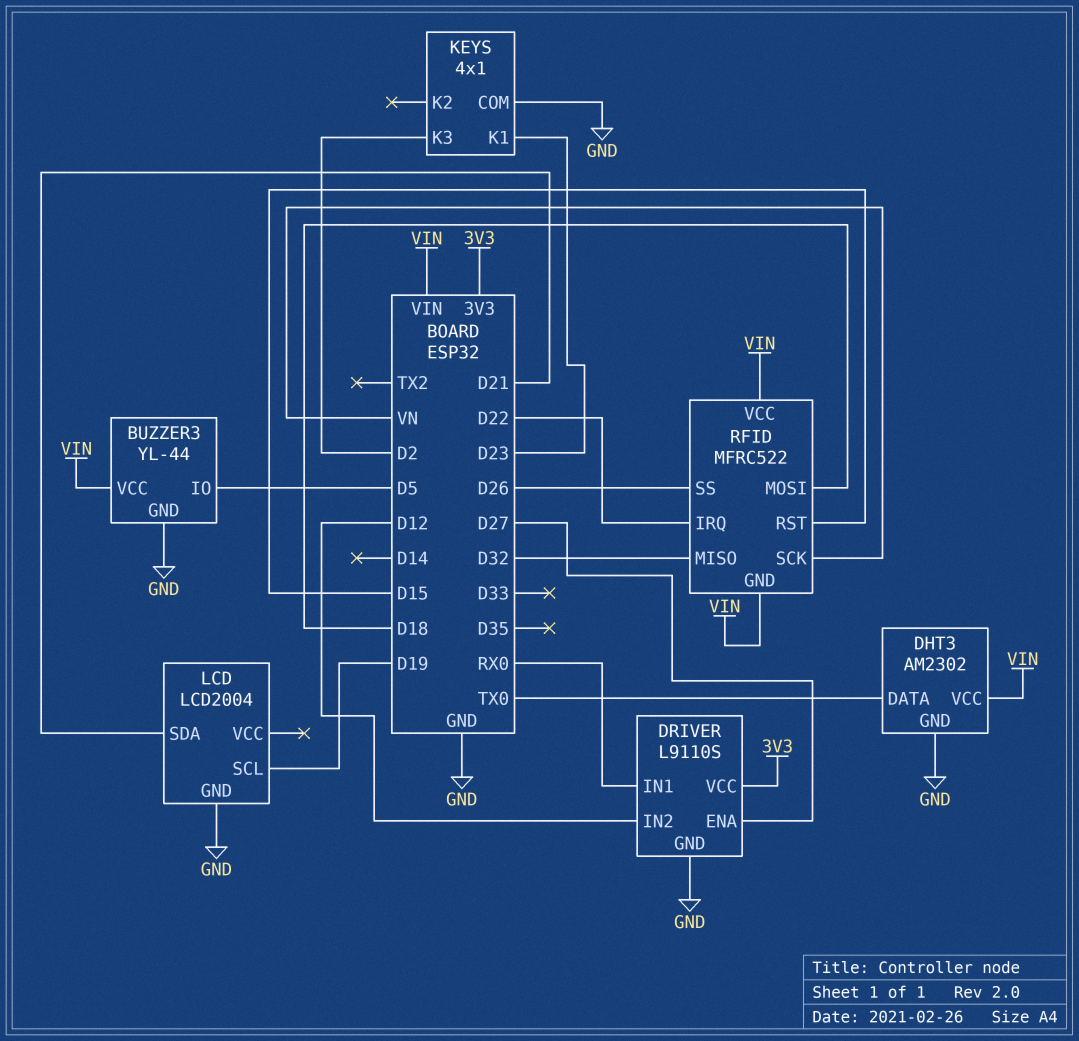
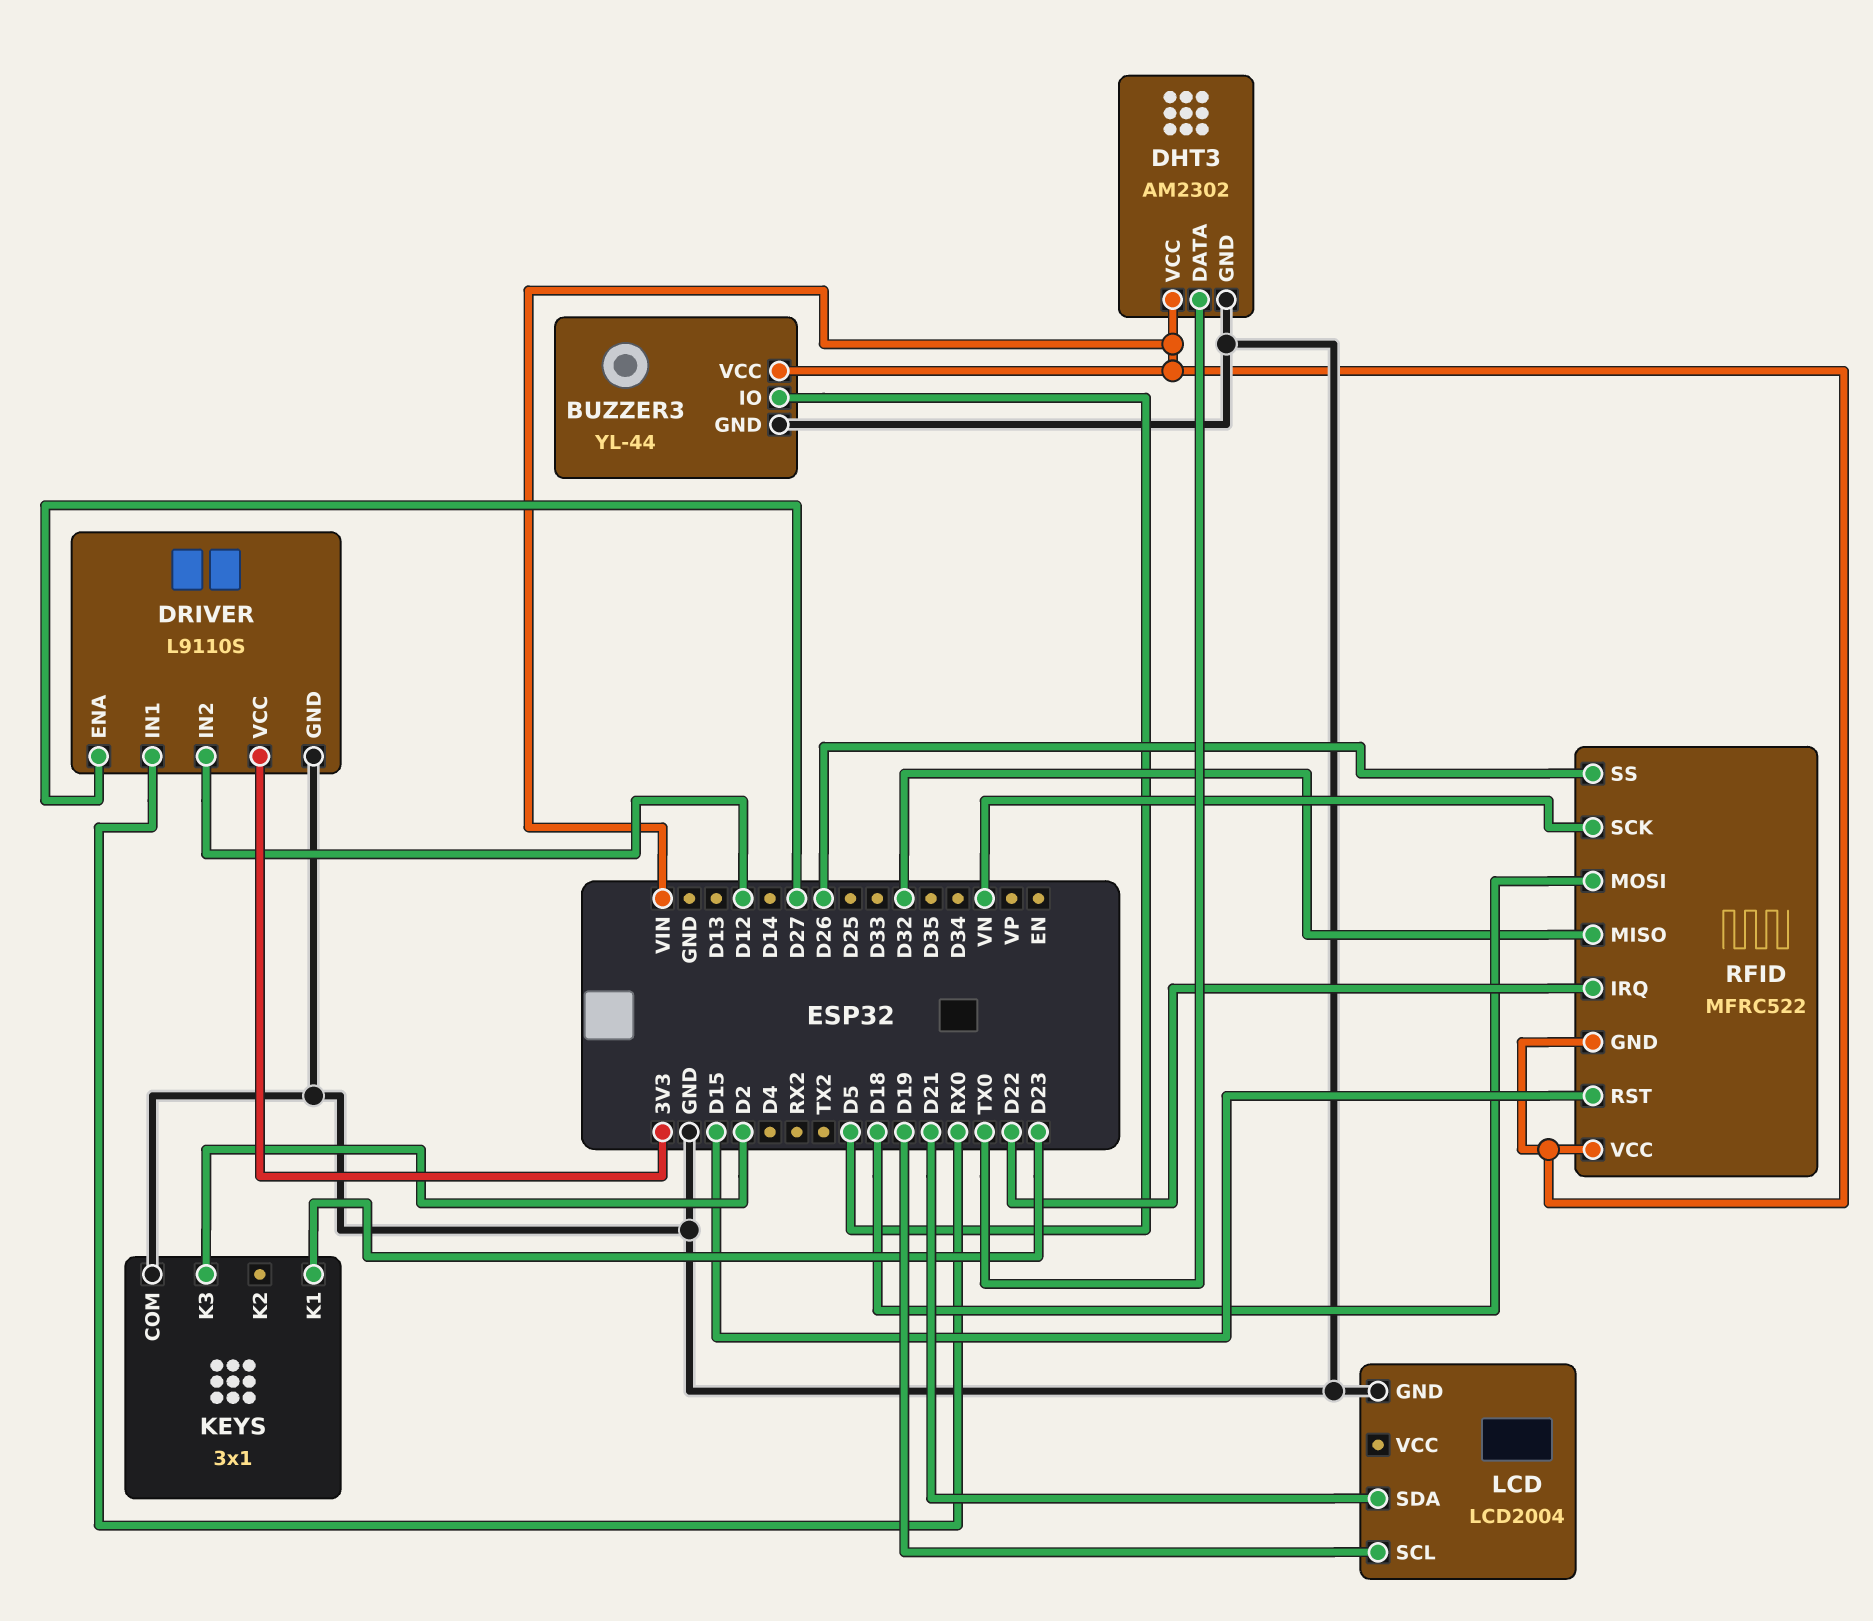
KEYS: 4x1 -> 3x1

